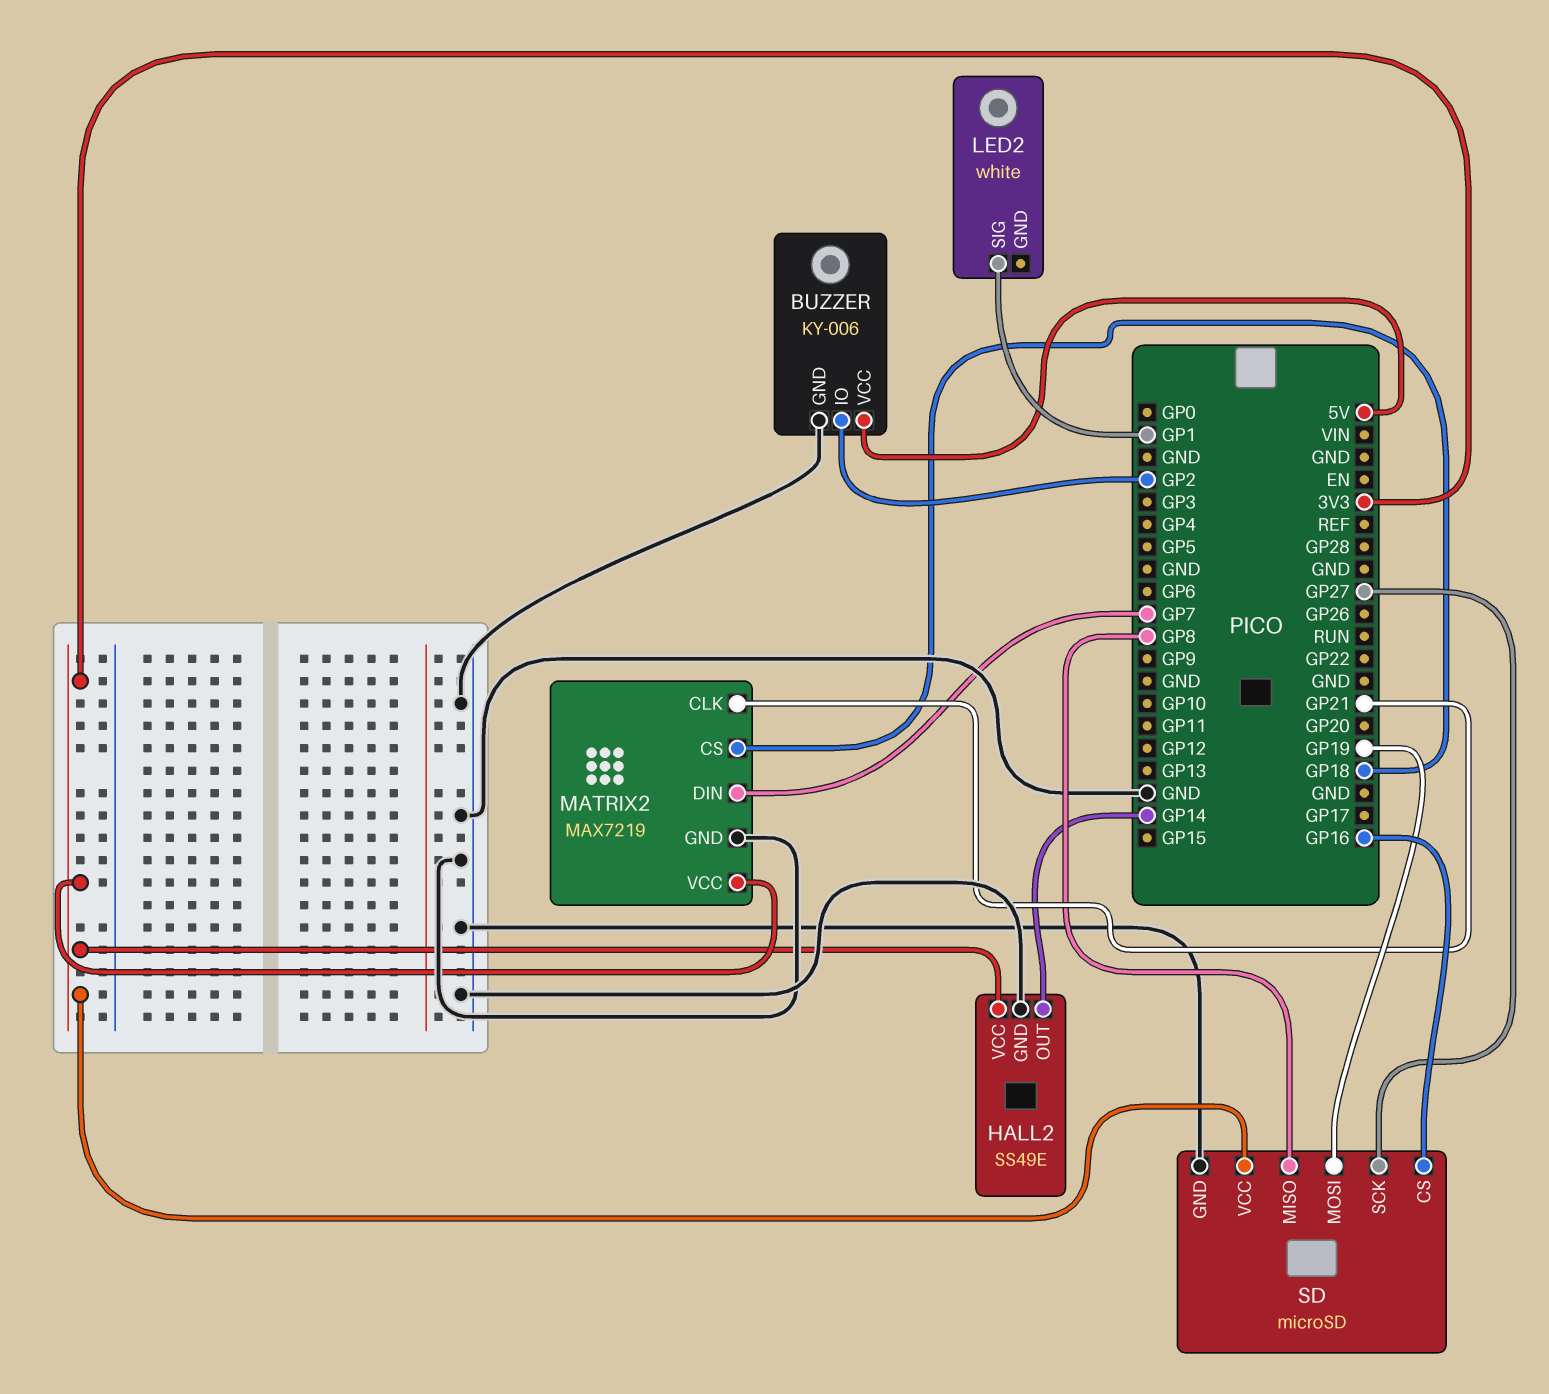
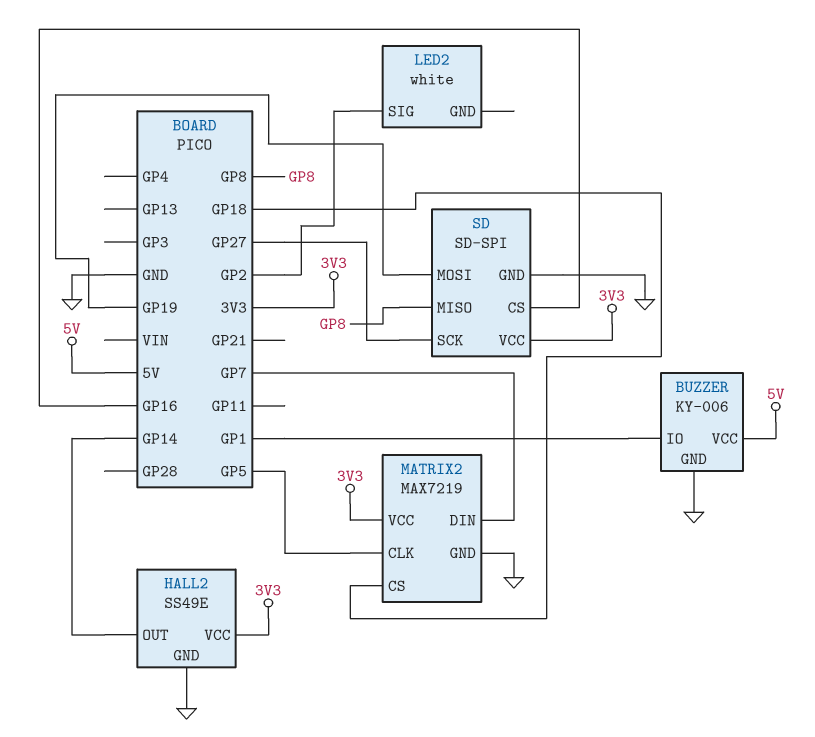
BUZZER pin IO: GP2 -> GP1
LED2 pin SIG: GP1 -> GP2
MATRIX2 pin CLK: GP21 -> GP5
SD: microSD -> SD-SPI

